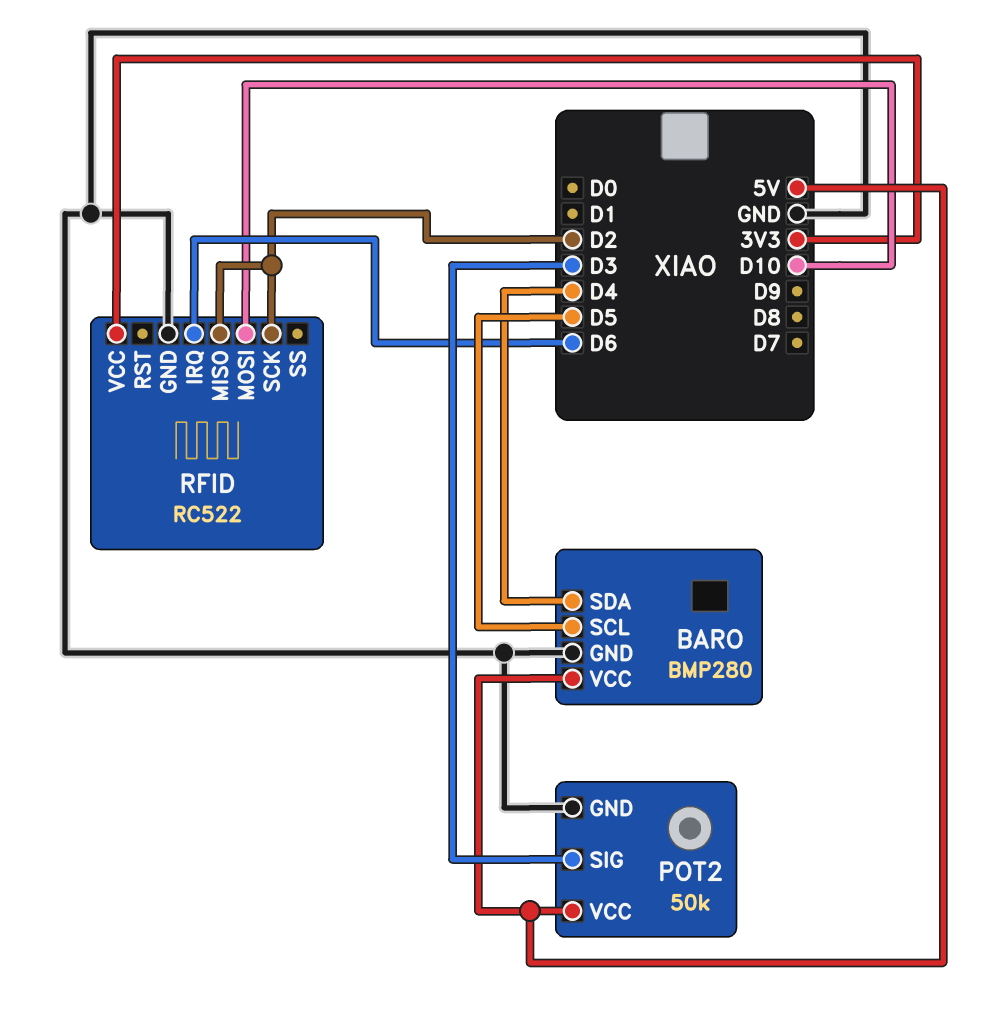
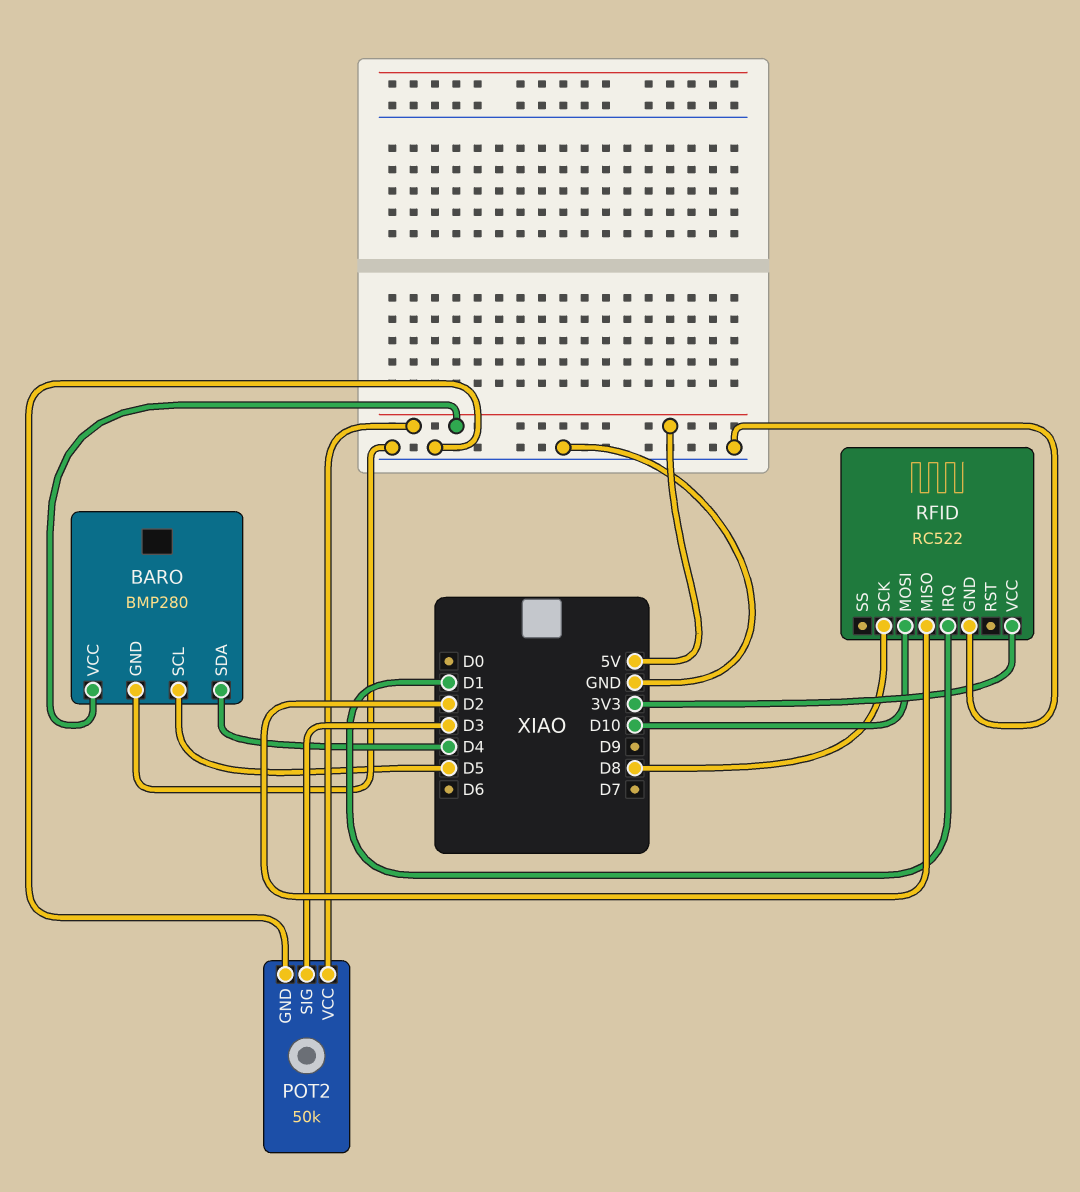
RFID pin IRQ: D6 -> D1
RFID pin SCK: D2 -> D8

